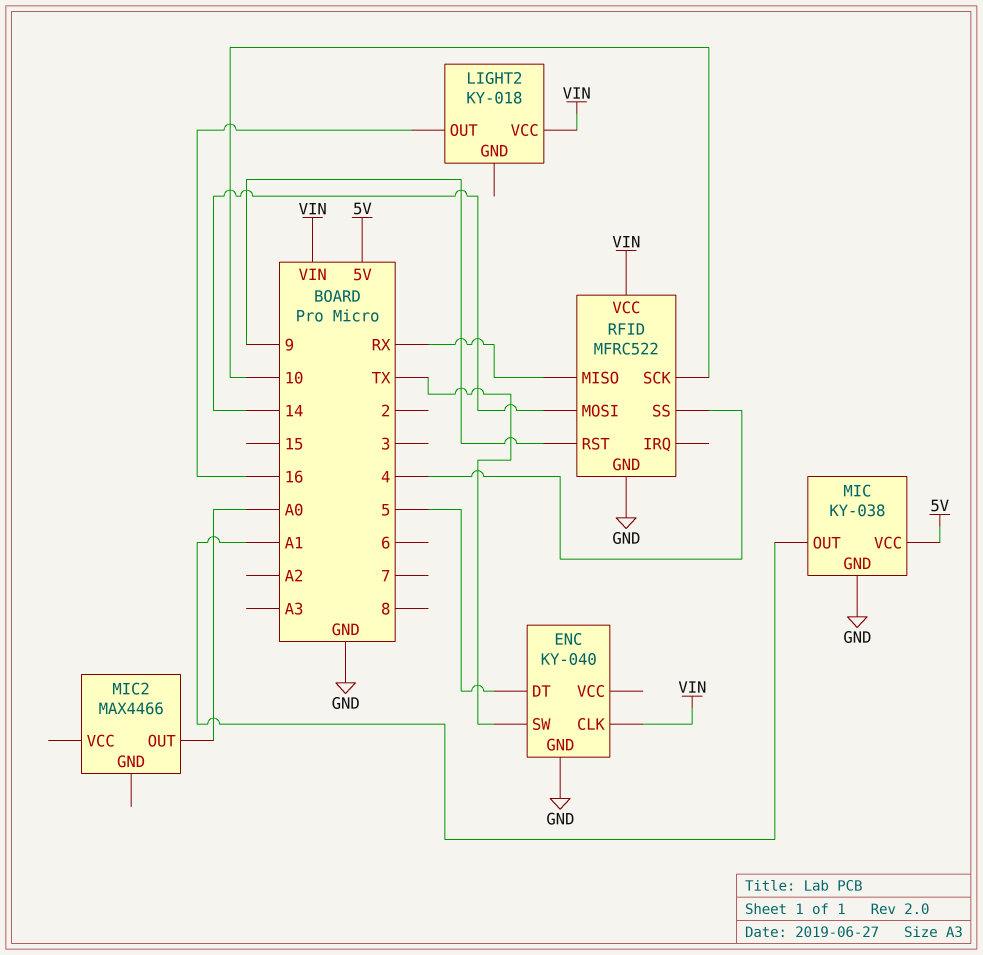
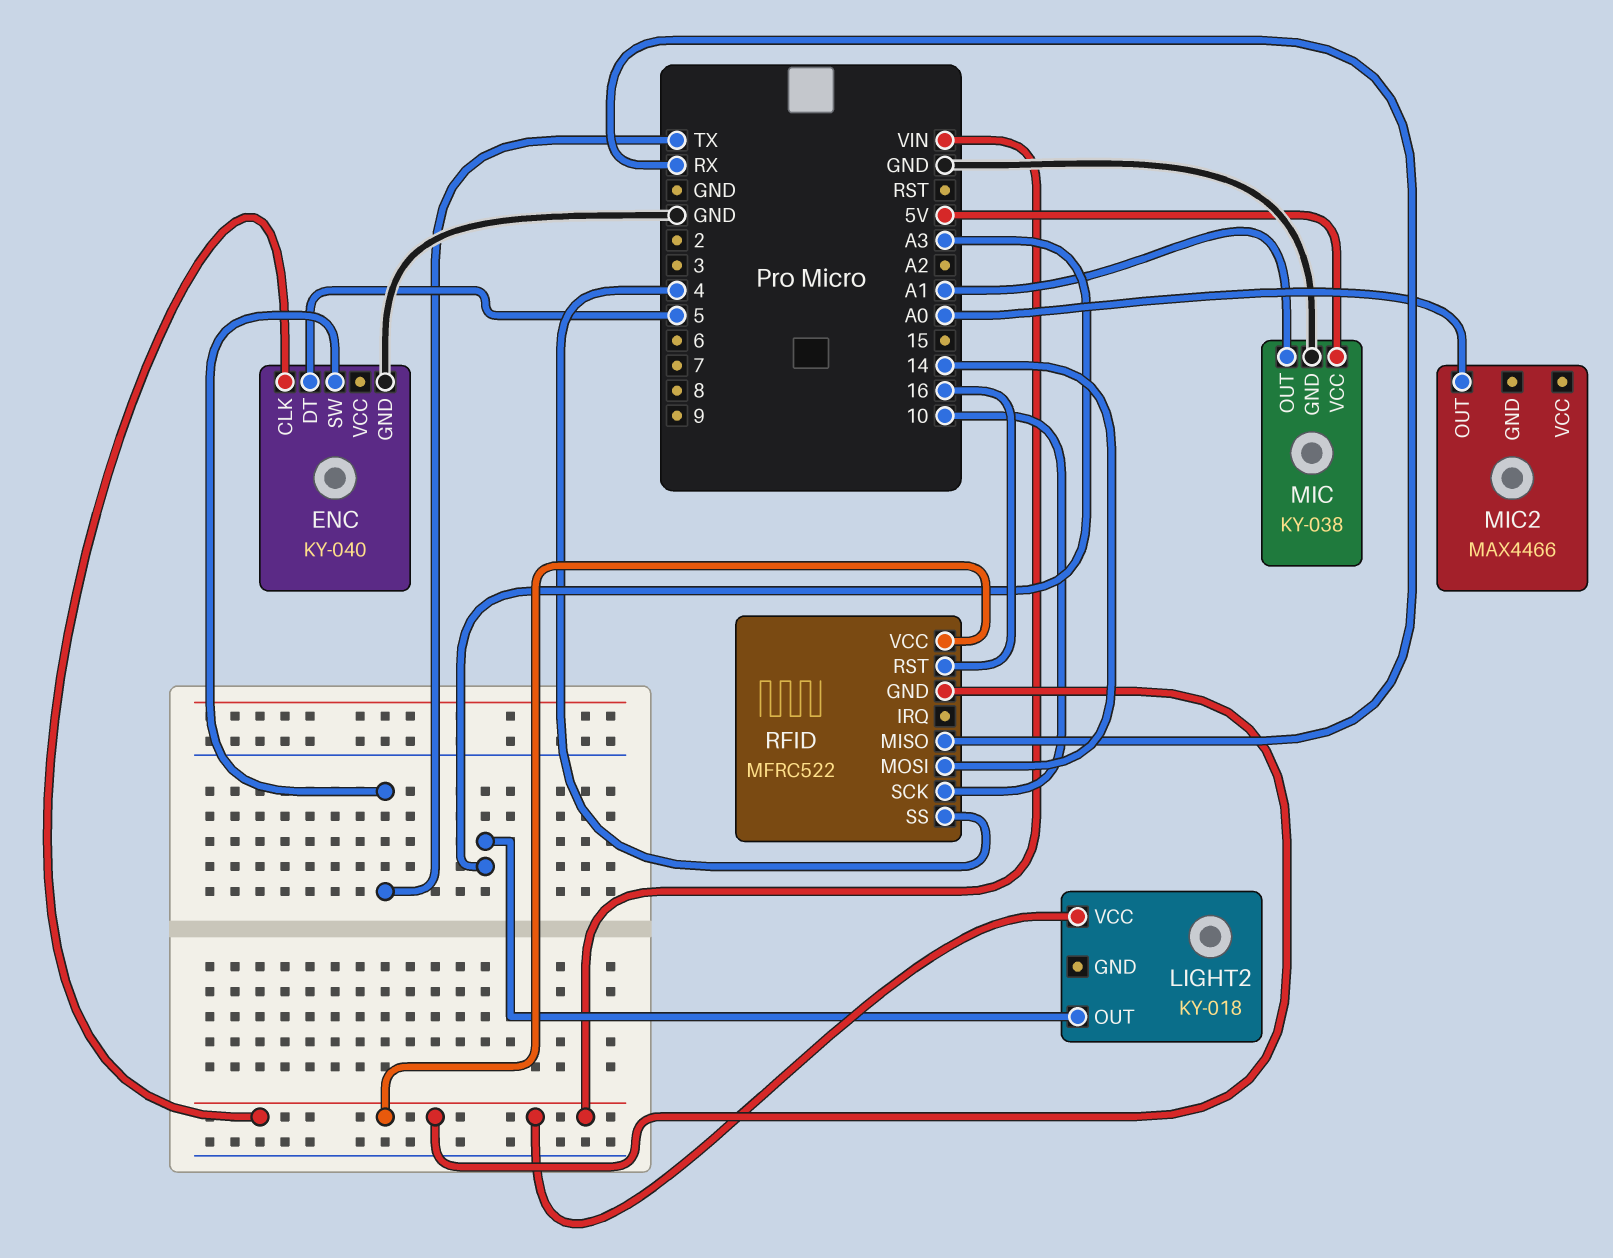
LIGHT2 pin OUT: 16 -> A3
RFID pin GND: GND -> VIN
RFID pin RST: 9 -> 16

